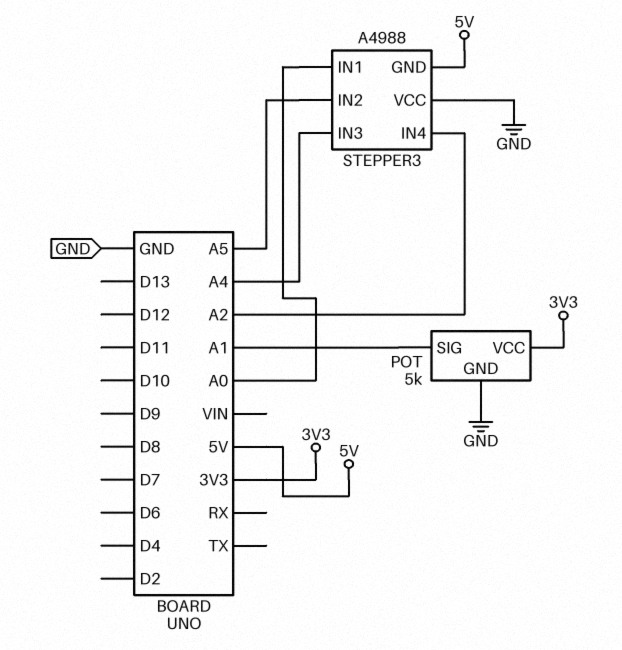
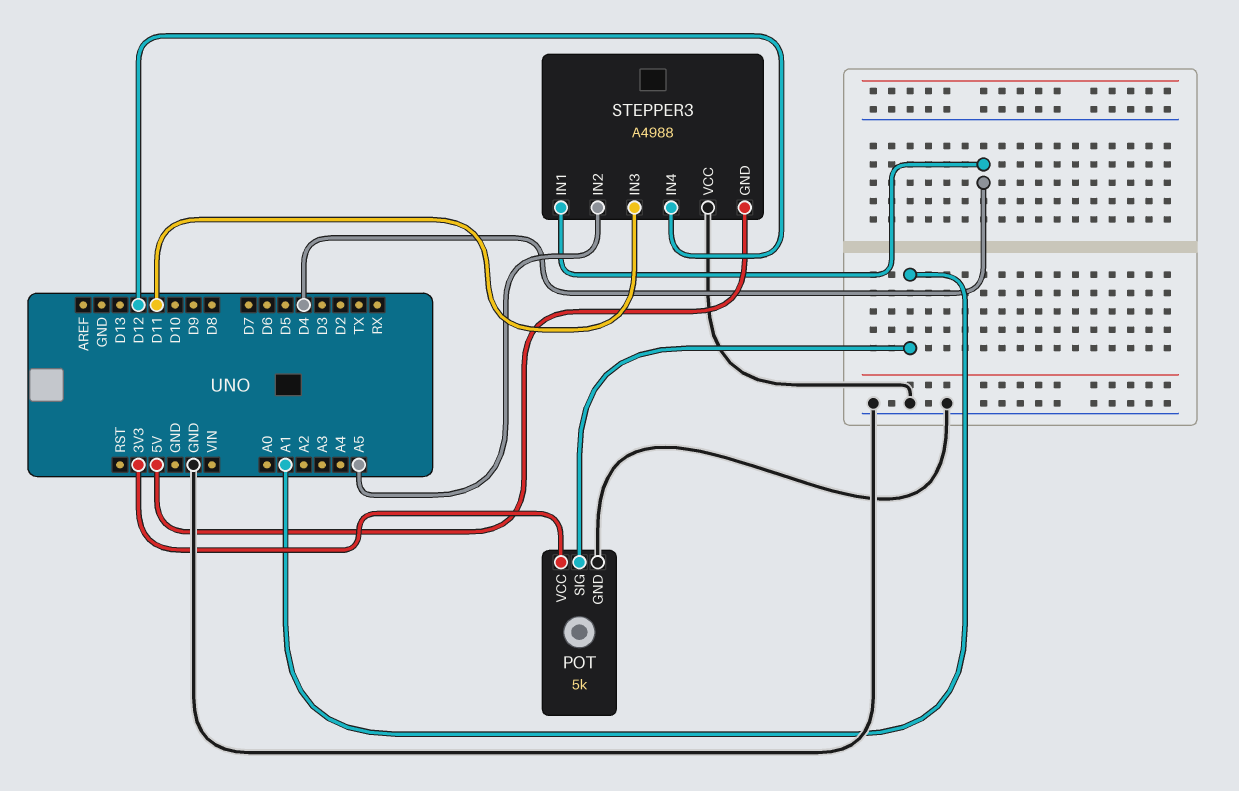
STEPPER3 pin IN1: A0 -> D4
STEPPER3 pin IN3: A4 -> D11
STEPPER3 pin IN4: A2 -> D12

